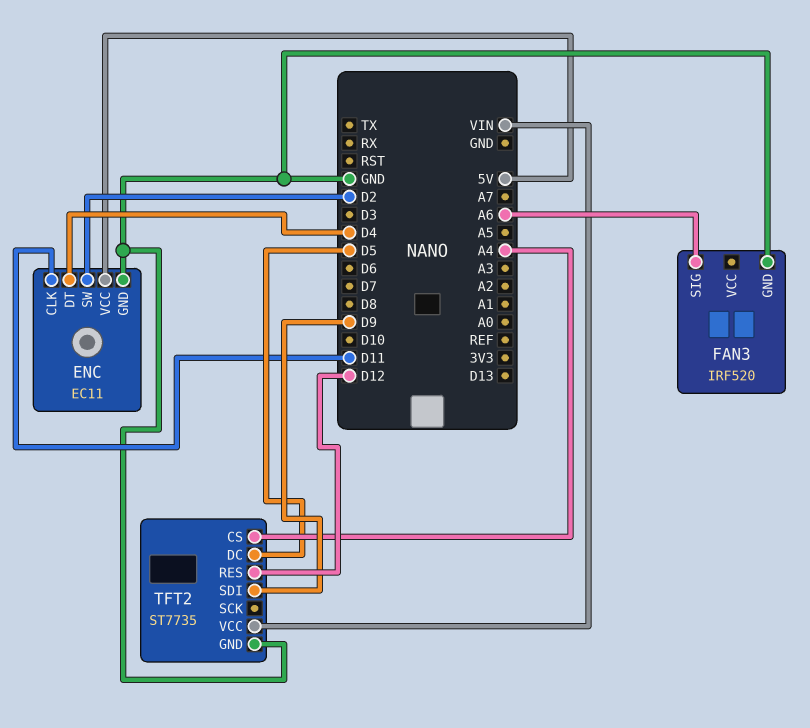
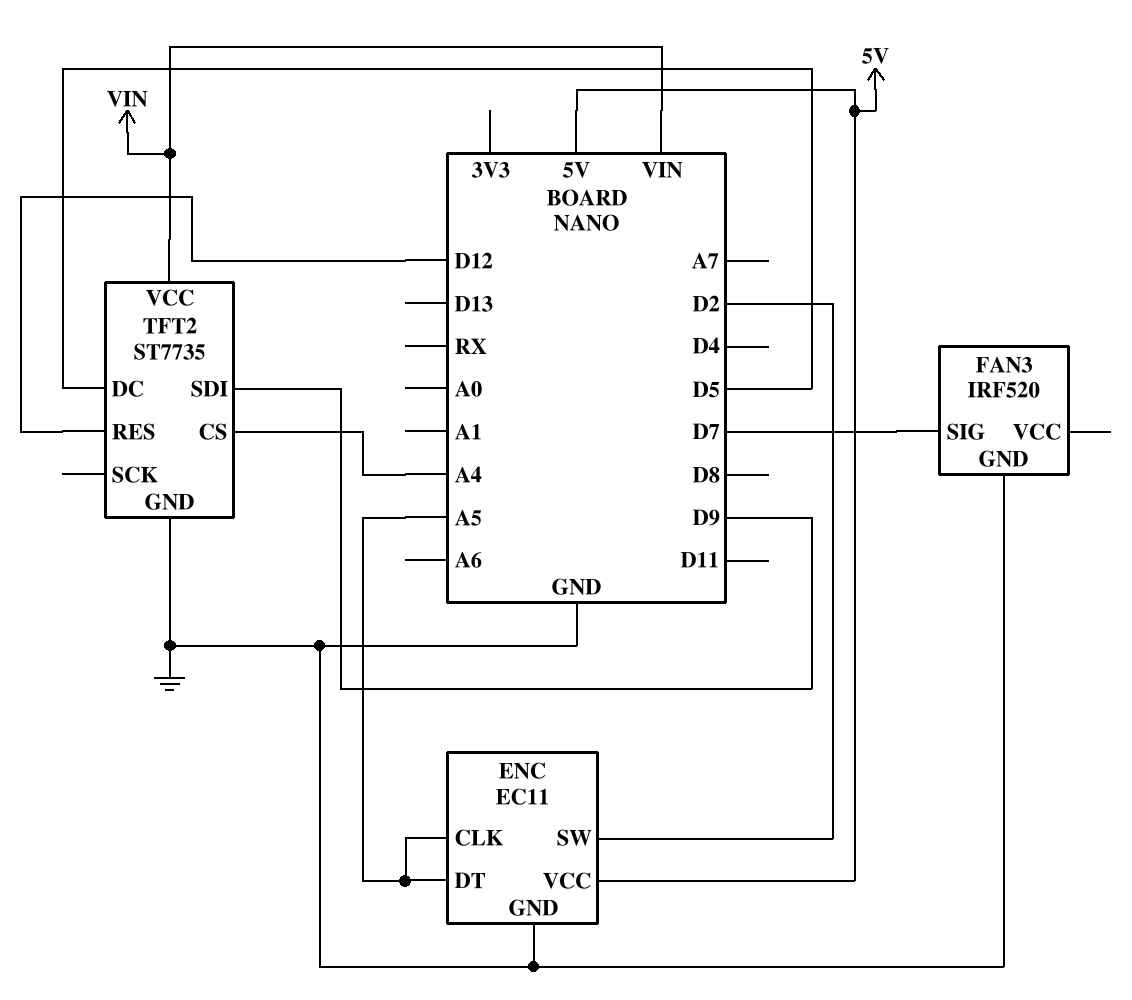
ENC pin CLK: D11 -> A5
ENC pin DT: D4 -> A5
FAN3 pin SIG: A6 -> D7

